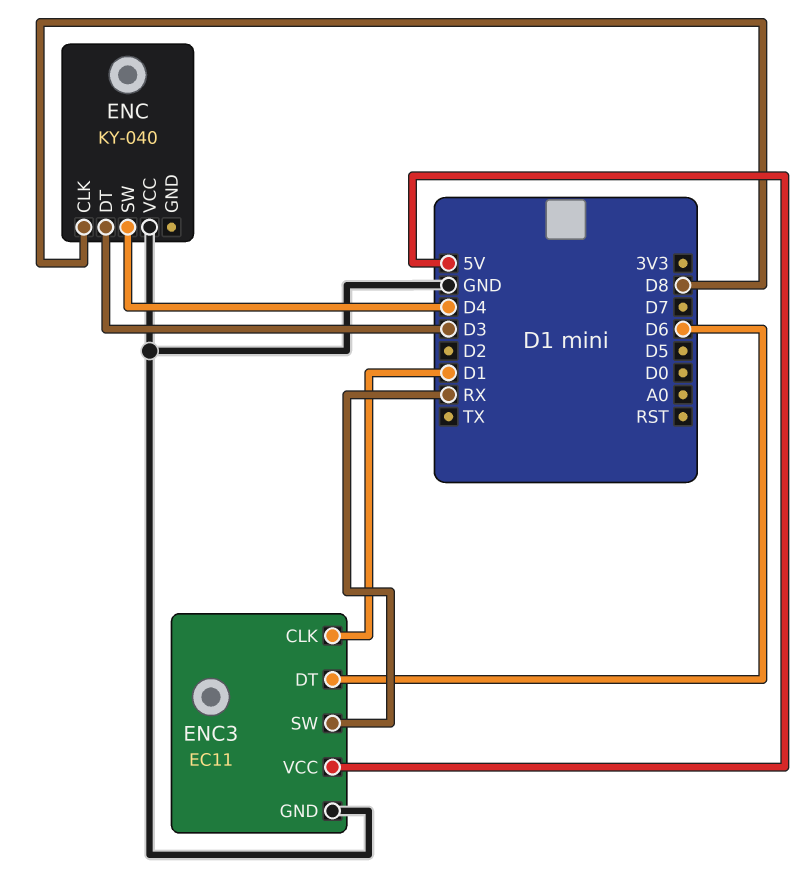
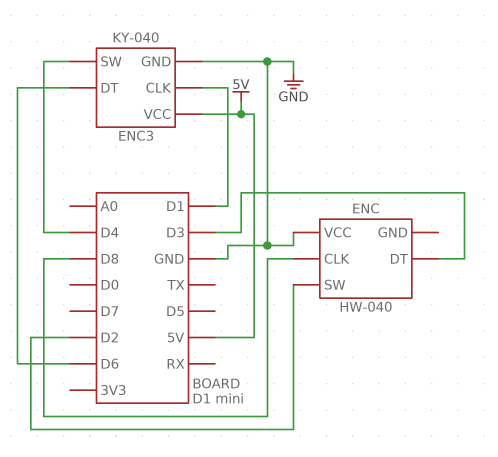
ENC: KY-040 -> HW-040
ENC pin SW: D4 -> D2
ENC3: EC11 -> KY-040
ENC3 pin SW: RX -> D4

